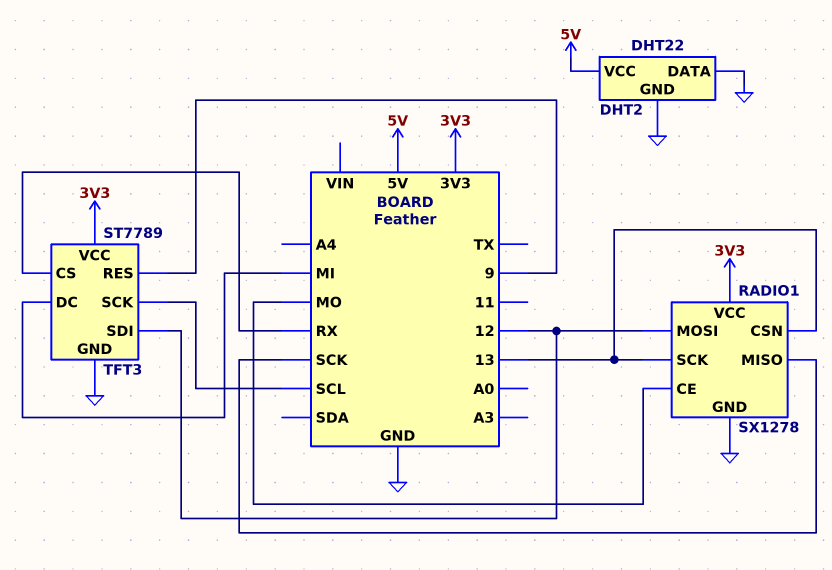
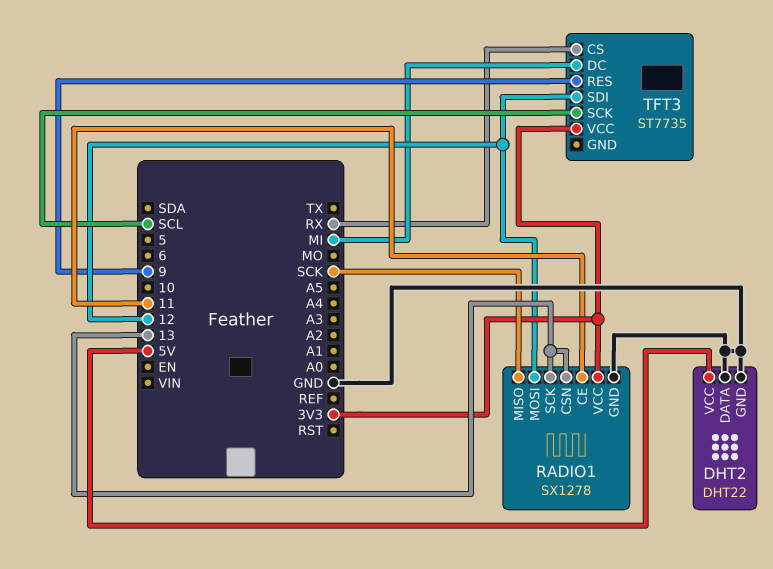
RADIO1 pin CE: MO -> 11
TFT3: ST7789 -> ST7735
TFT3 pin GND: GND -> none

